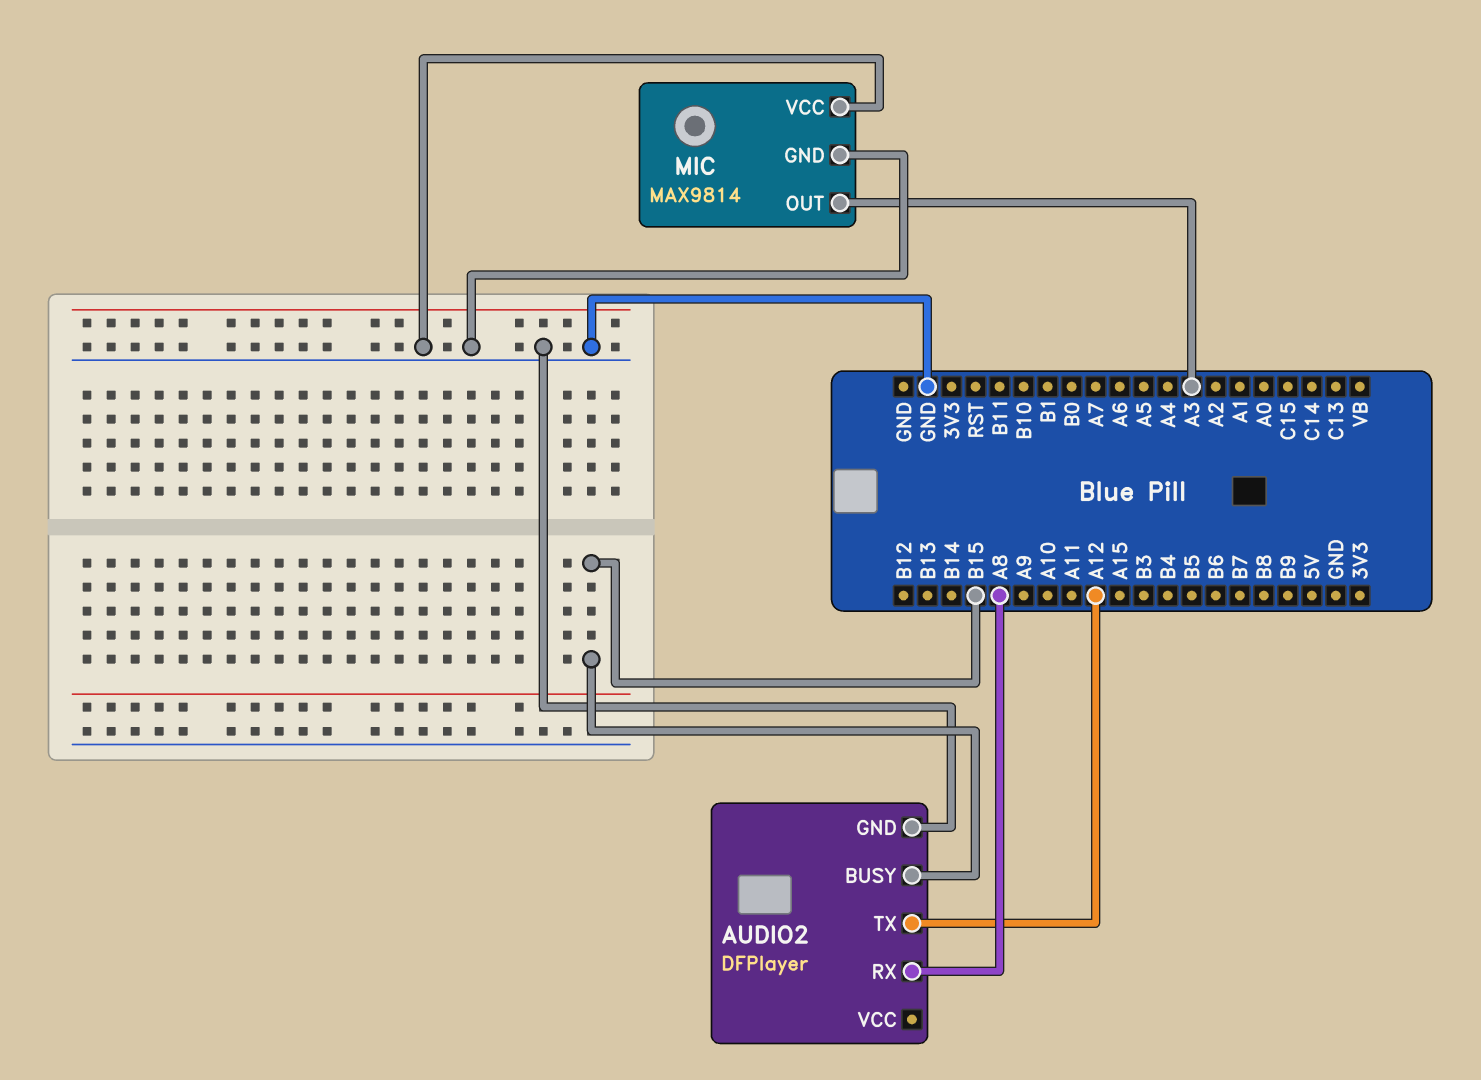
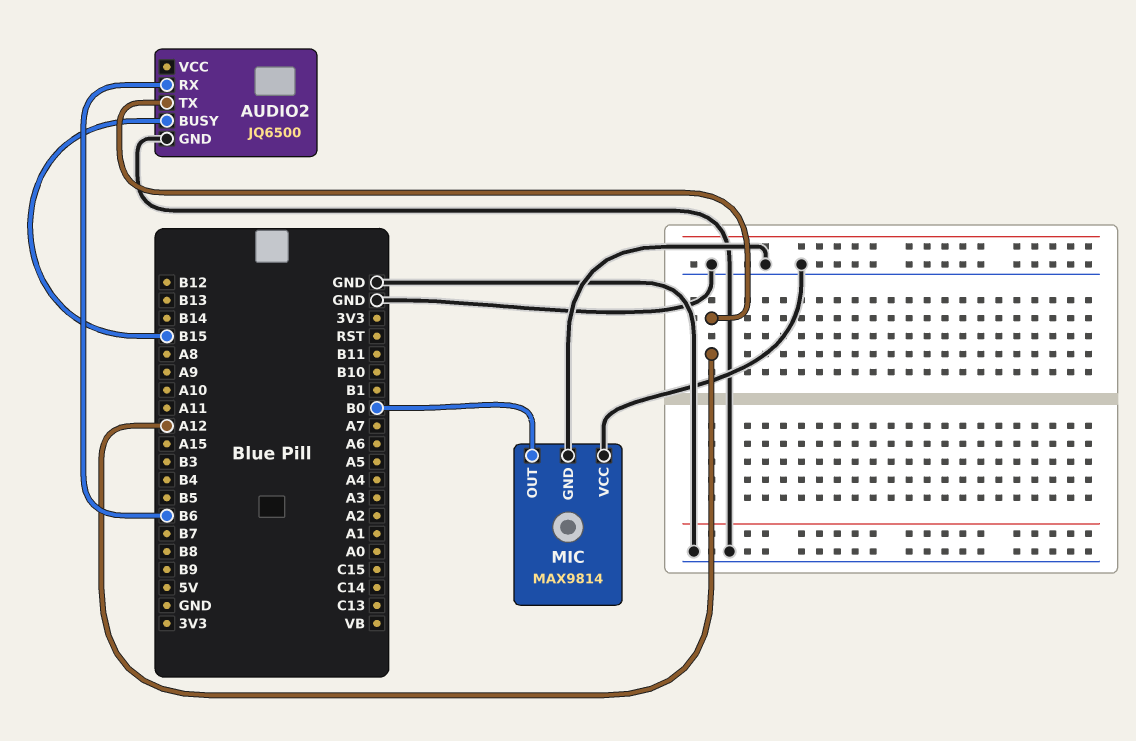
AUDIO2: DFPlayer -> JQ6500
AUDIO2 pin RX: A8 -> B6
MIC pin OUT: A3 -> B0

